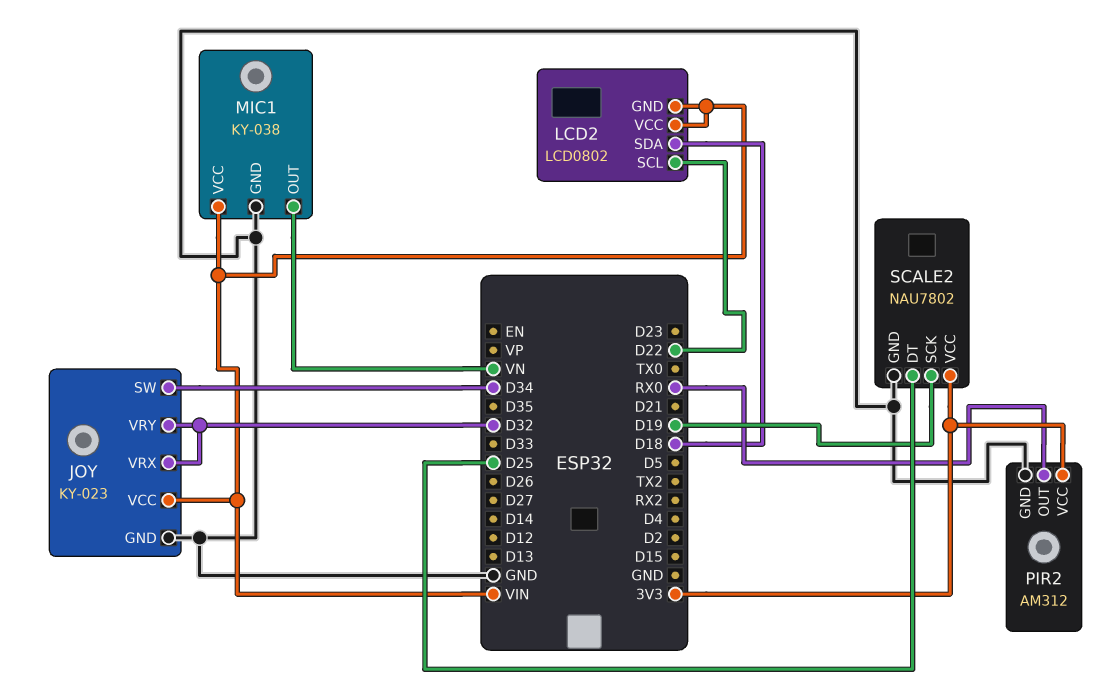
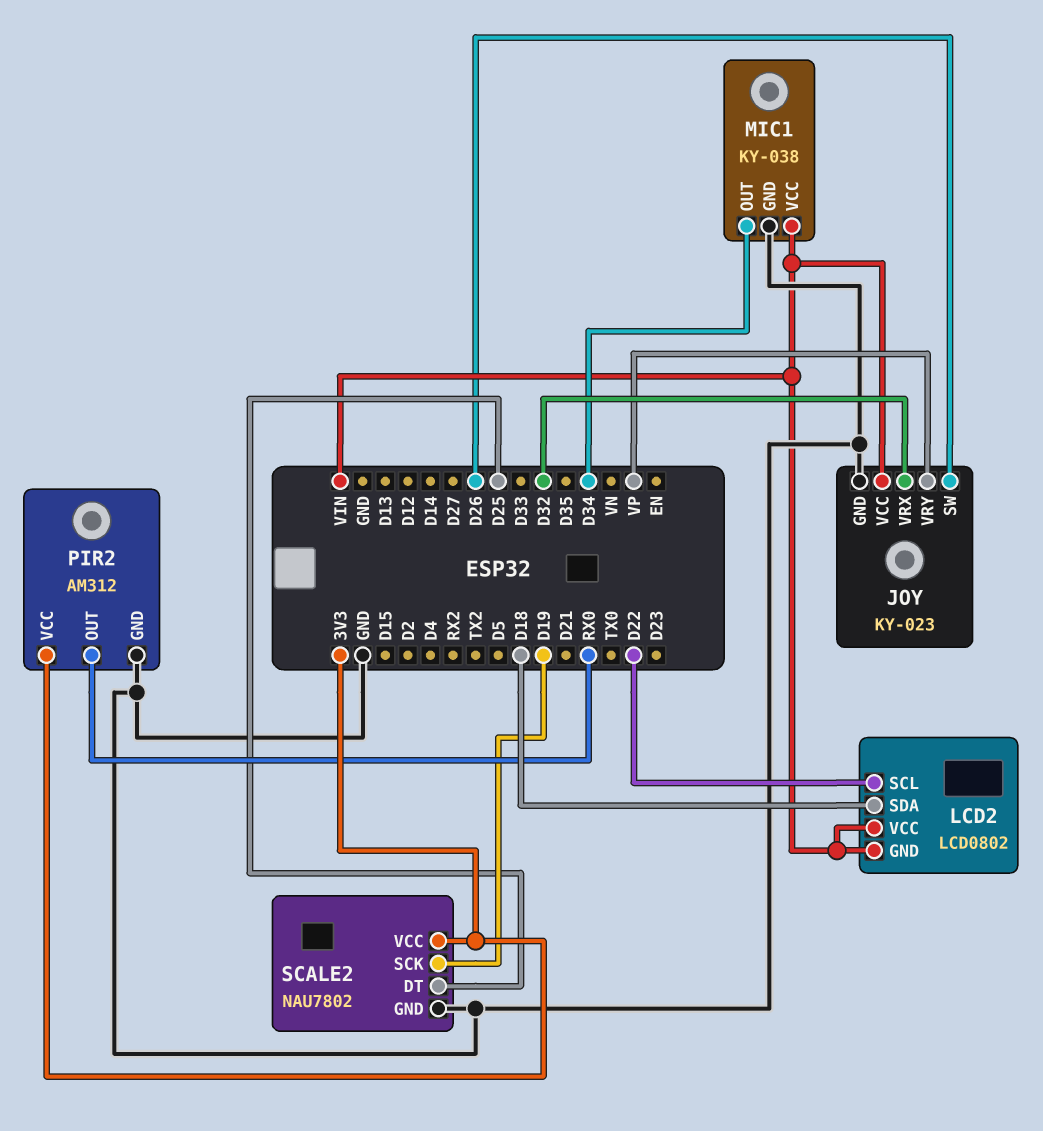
JOY pin SW: D34 -> D26
JOY pin VRY: D32 -> VP
MIC1 pin OUT: VN -> D34

